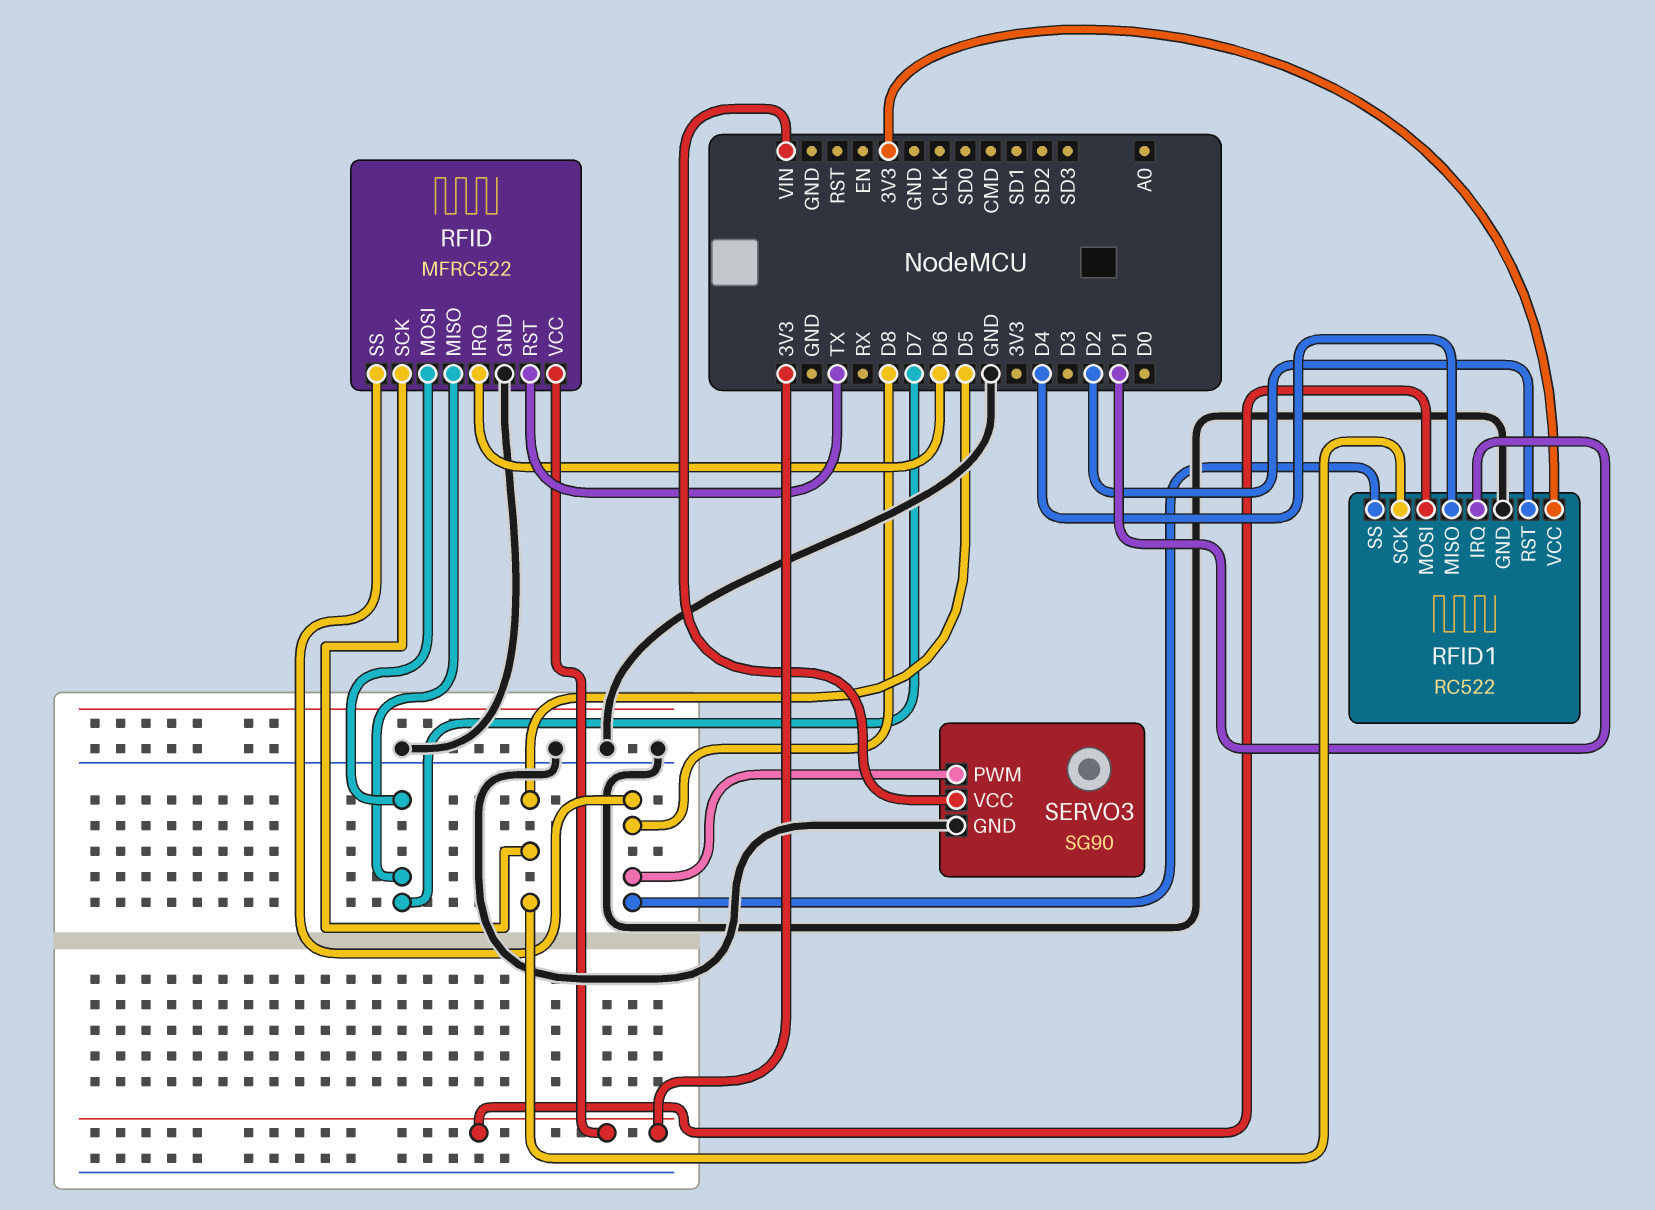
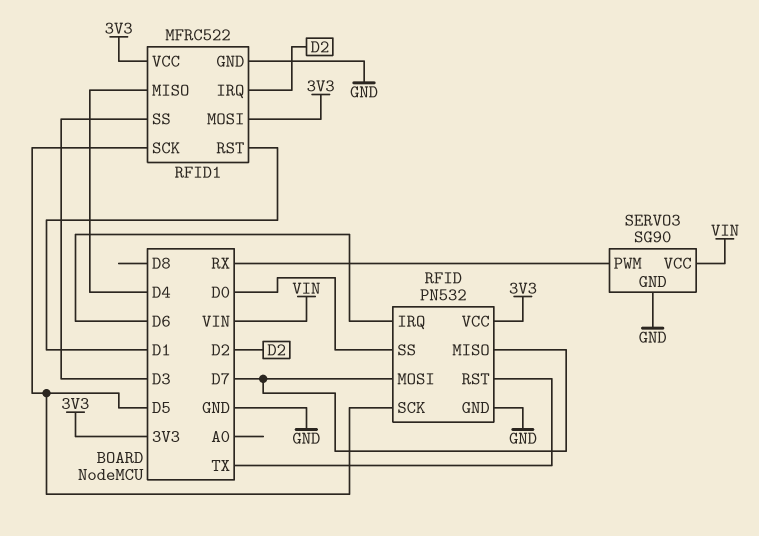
RFID: MFRC522 -> PN532
RFID pin SS: D8 -> D0
RFID1: RC522 -> MFRC522
RFID1 pin IRQ: D1 -> D2
RFID1 pin RST: D2 -> D1
RFID1 pin SS: D8 -> D3
SERVO3 pin PWM: D8 -> RX

